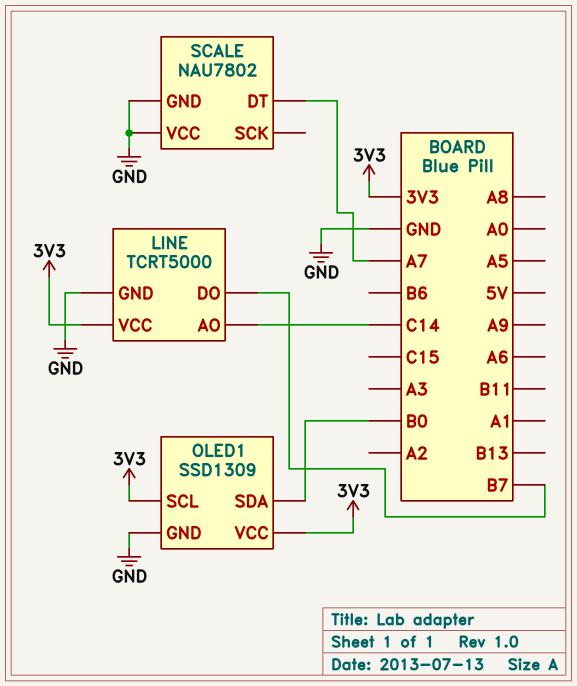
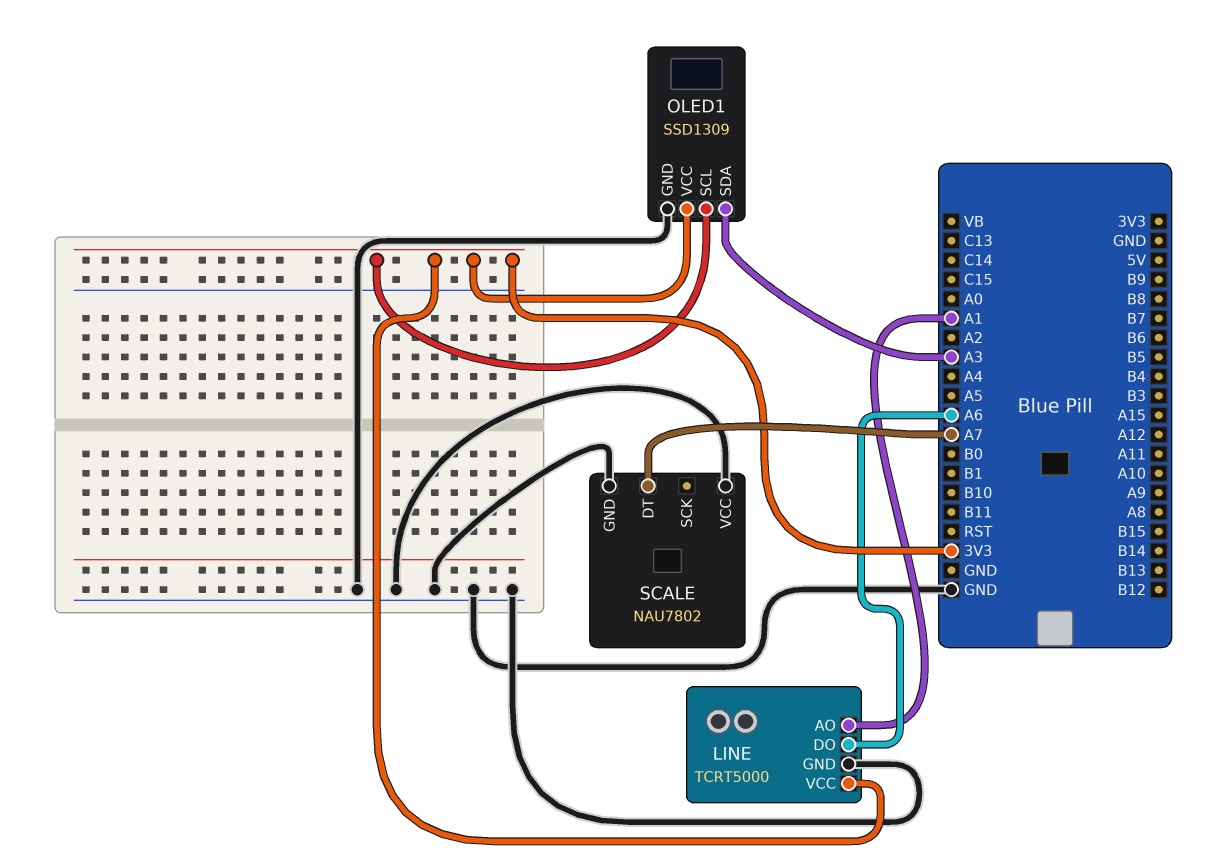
LINE pin AO: C14 -> A1
LINE pin DO: B7 -> A6
OLED1 pin SDA: B0 -> A3

